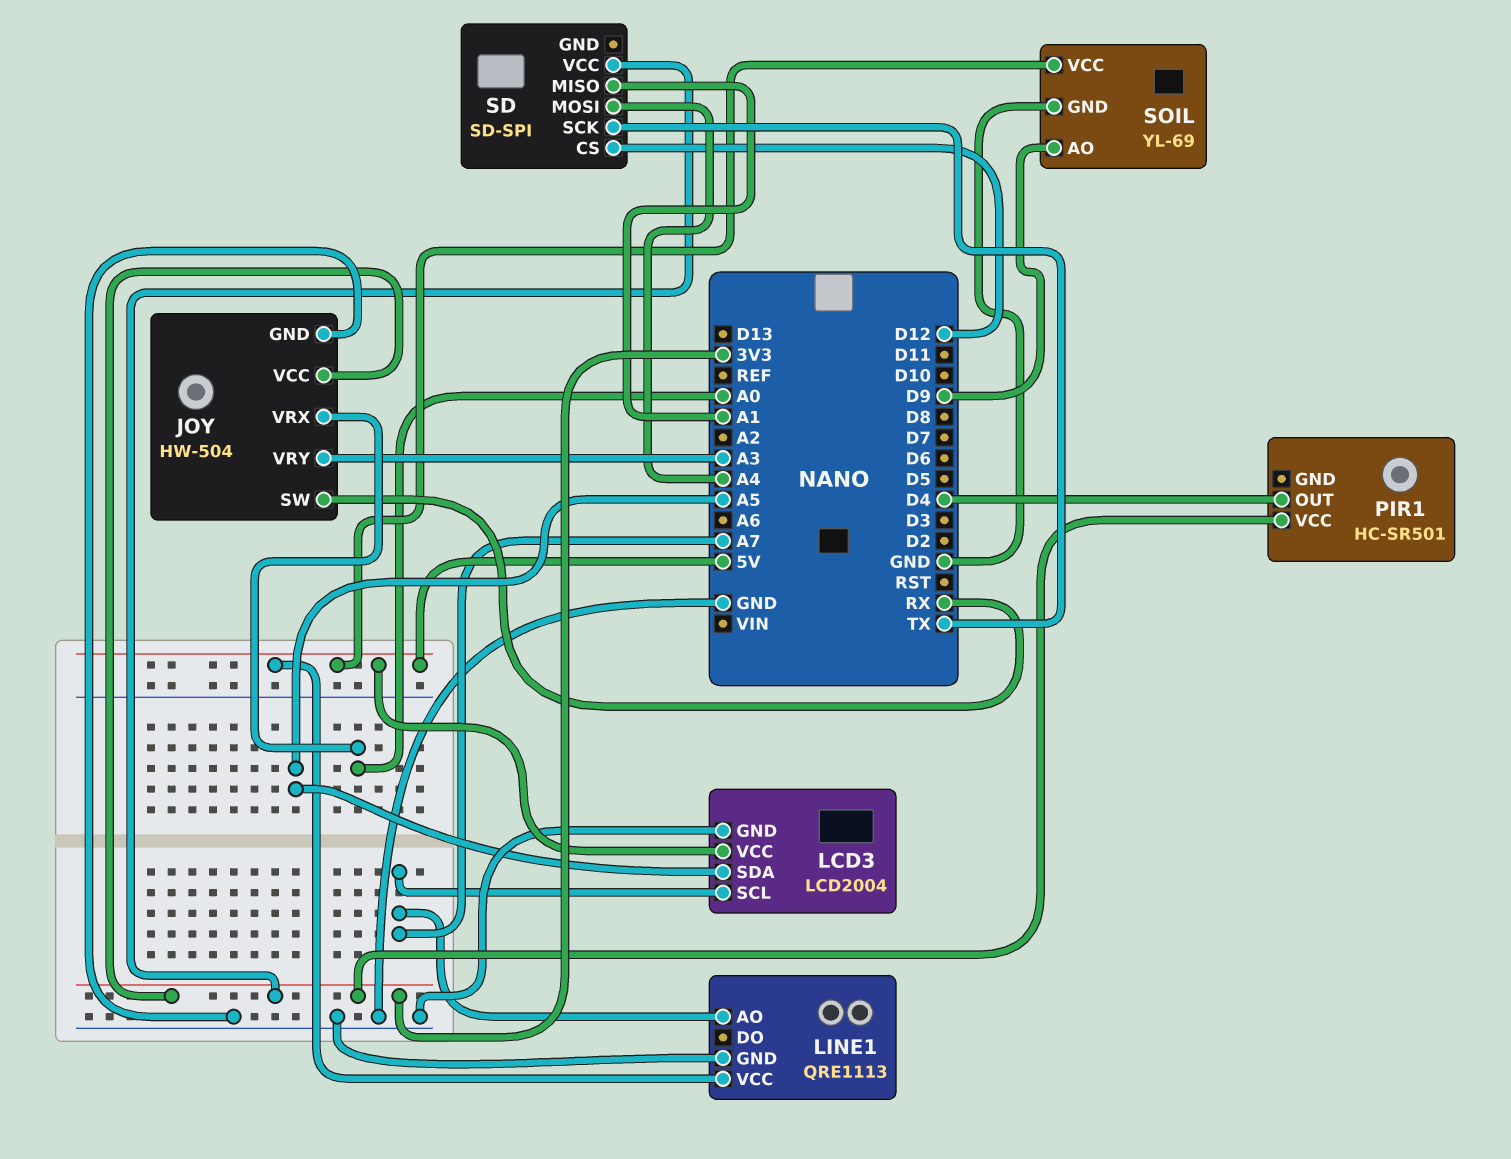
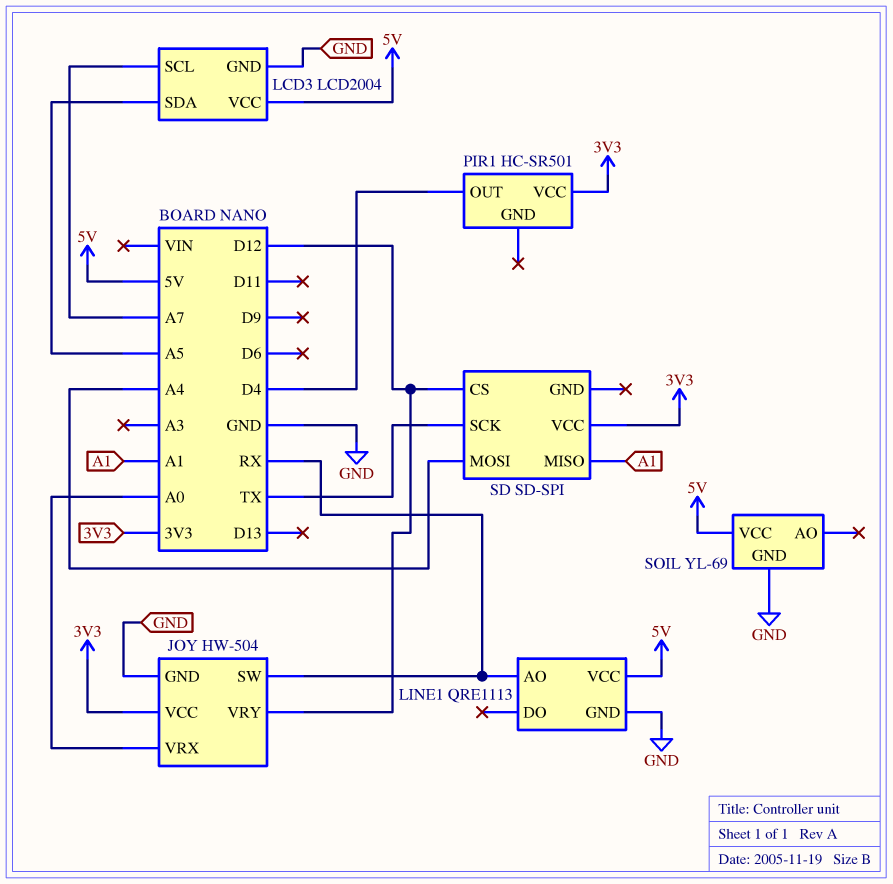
JOY pin VRY: A3 -> D12
LINE1 pin AO: A7 -> RX
SOIL pin AO: D9 -> none

